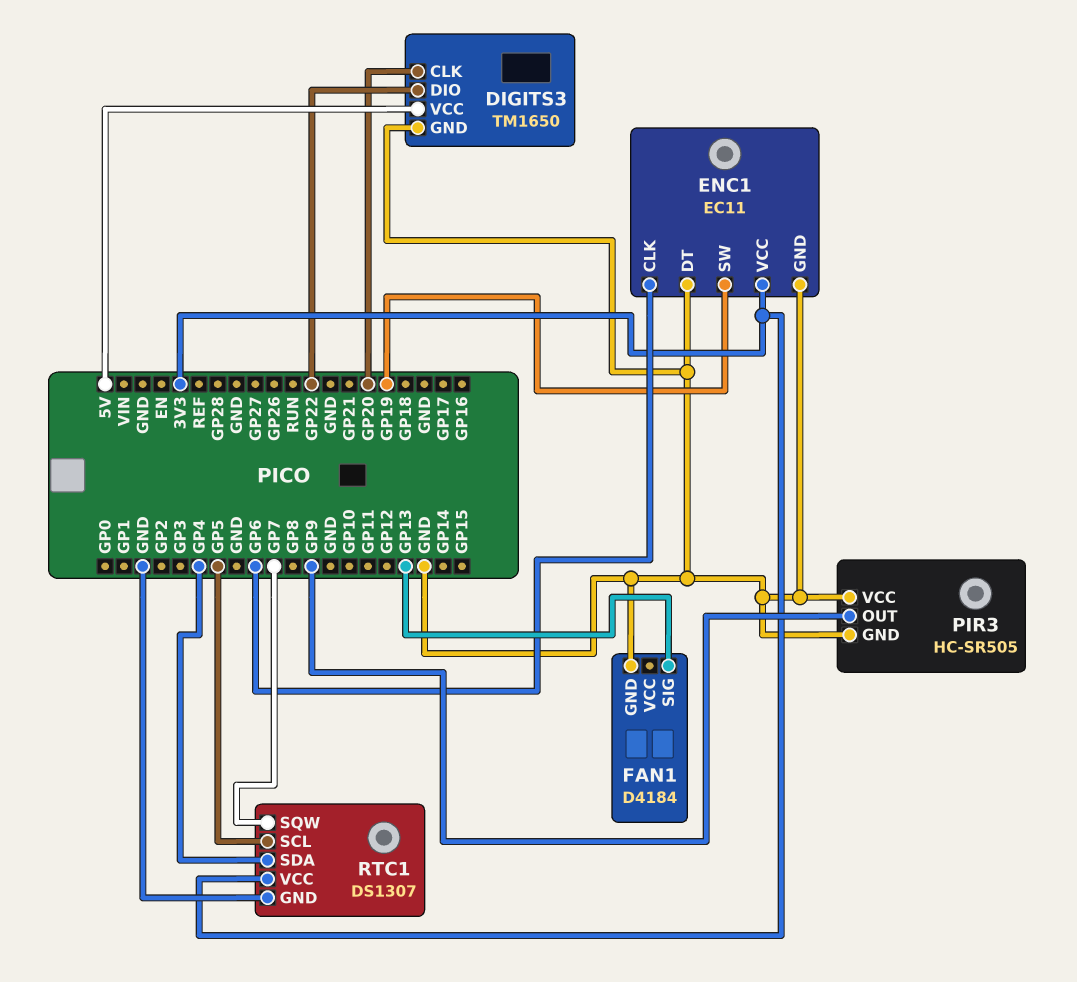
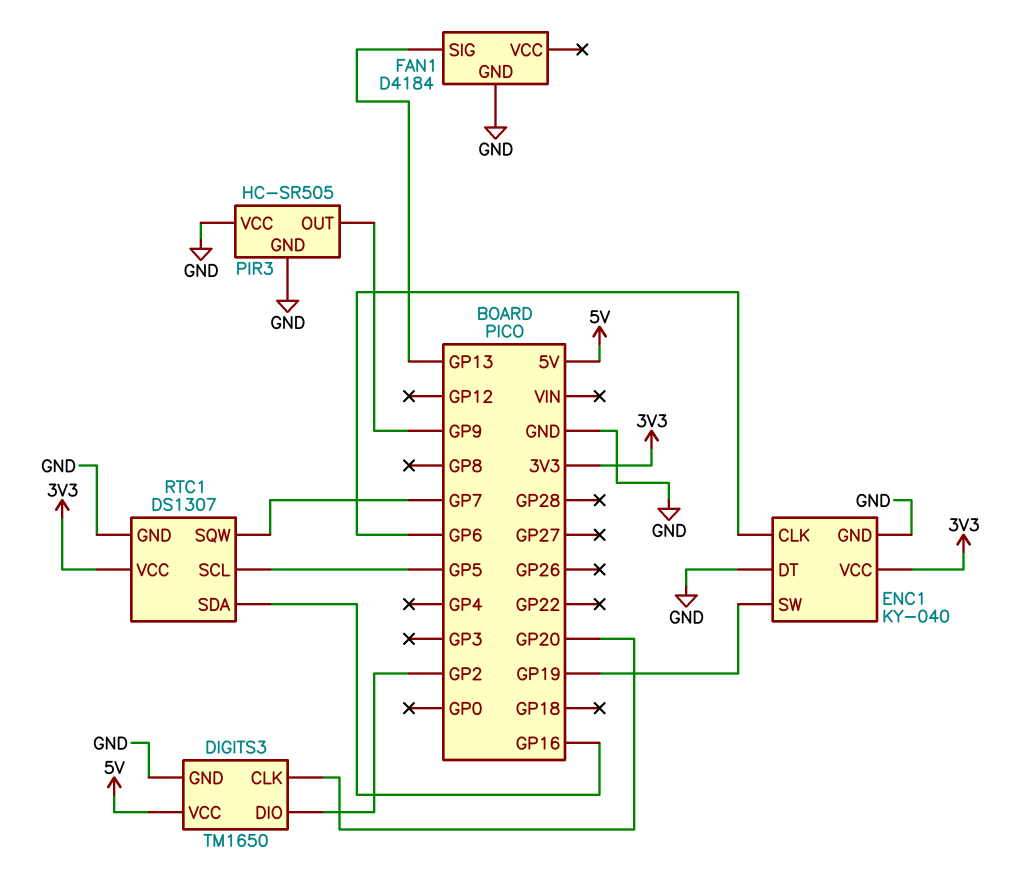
DIGITS3 pin DIO: GP22 -> GP2
ENC1: EC11 -> KY-040
RTC1 pin SDA: GP4 -> GP16

